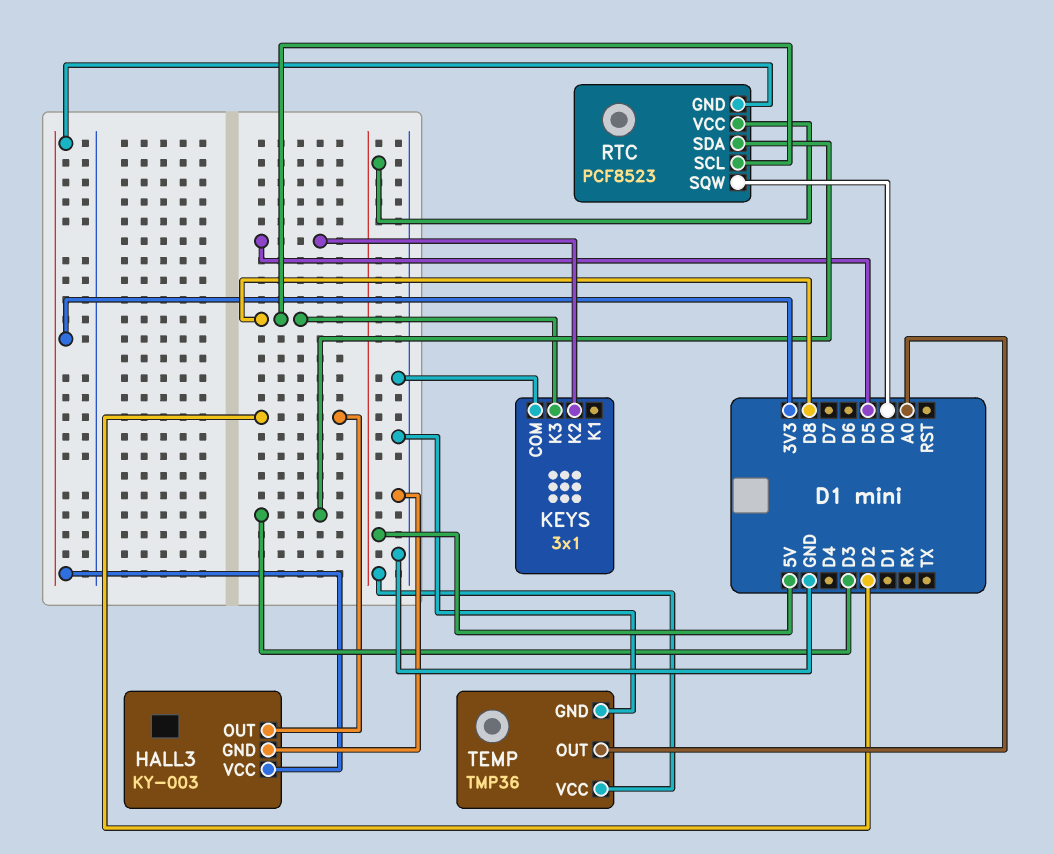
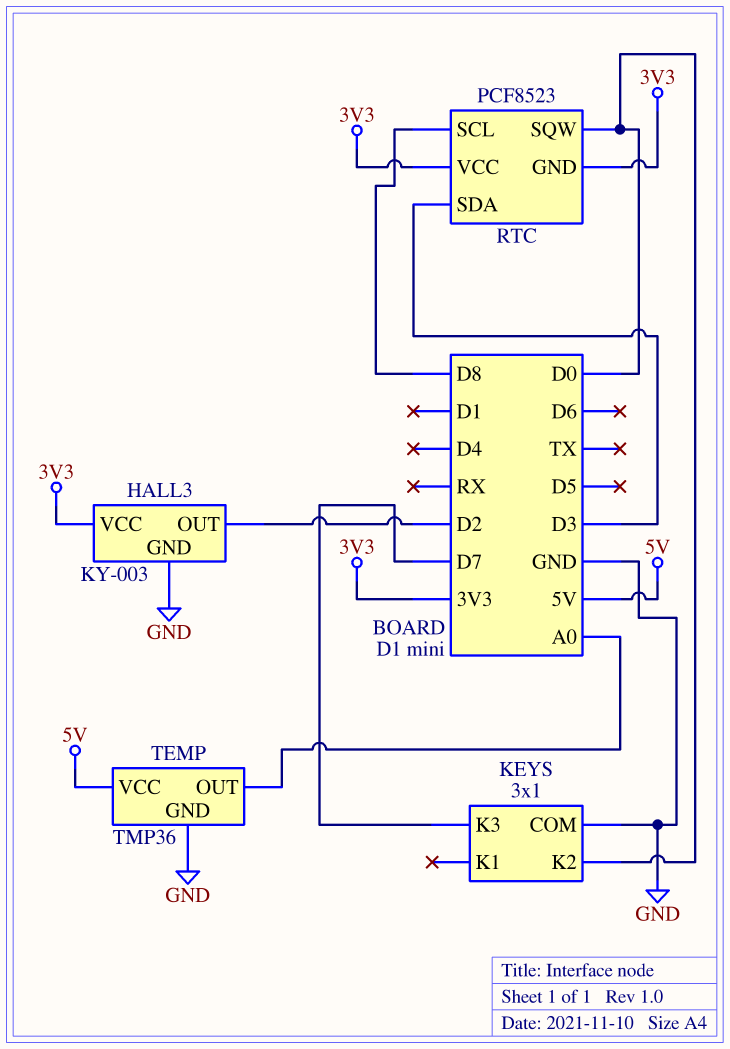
KEYS pin K2: D5 -> D0
KEYS pin K3: D8 -> D7
RTC pin VCC: 5V -> 3V3

